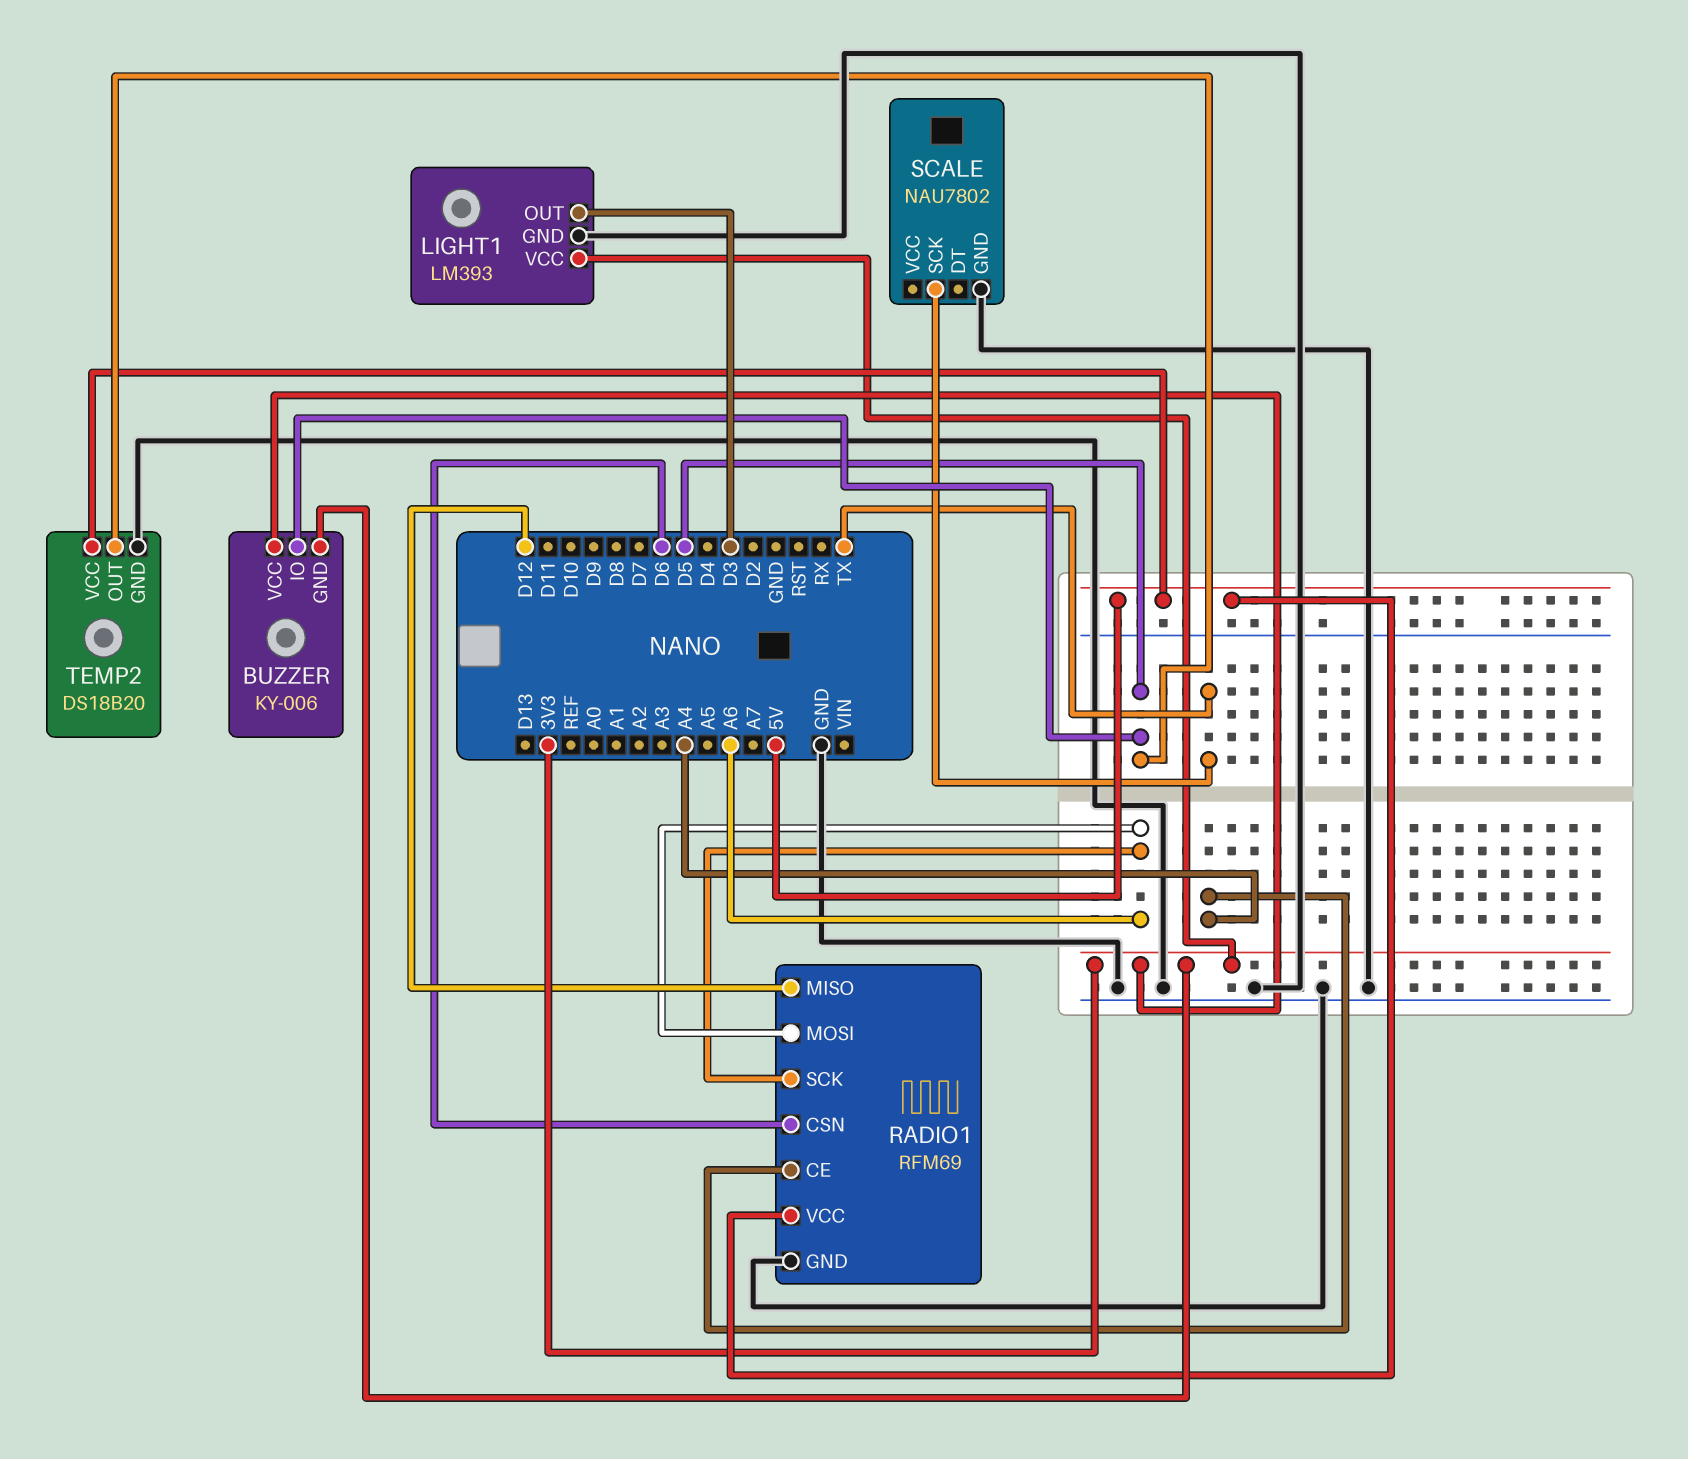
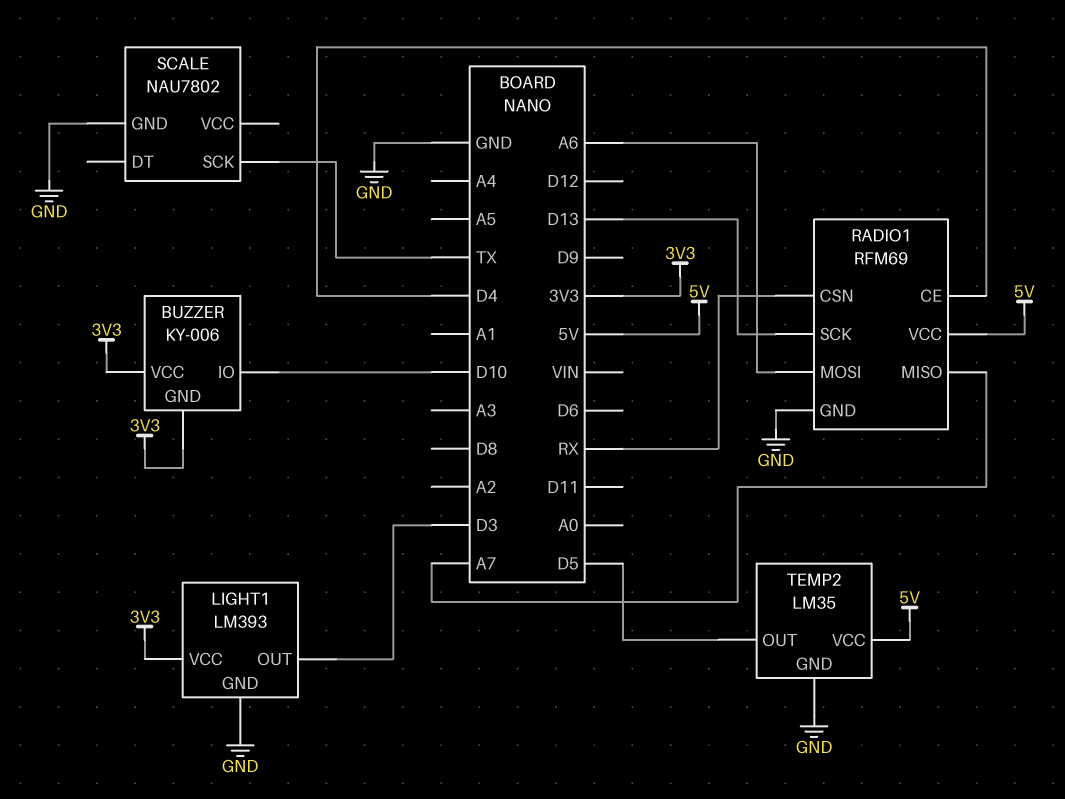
BUZZER pin IO: D5 -> D10
RADIO1 pin CE: A4 -> D4
RADIO1 pin CSN: D6 -> RX
RADIO1 pin MISO: D12 -> A7
RADIO1 pin SCK: A6 -> D13
TEMP2: DS18B20 -> LM35

